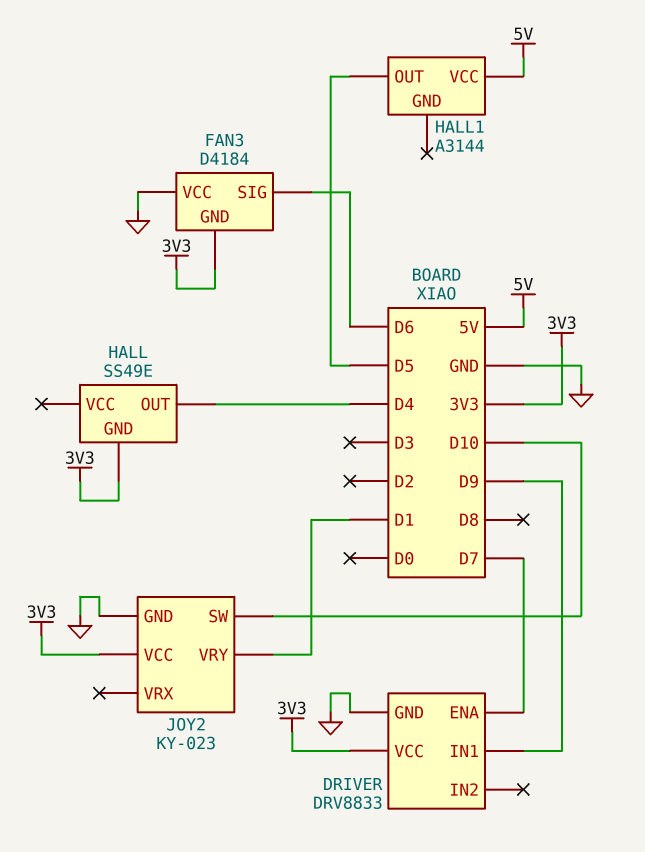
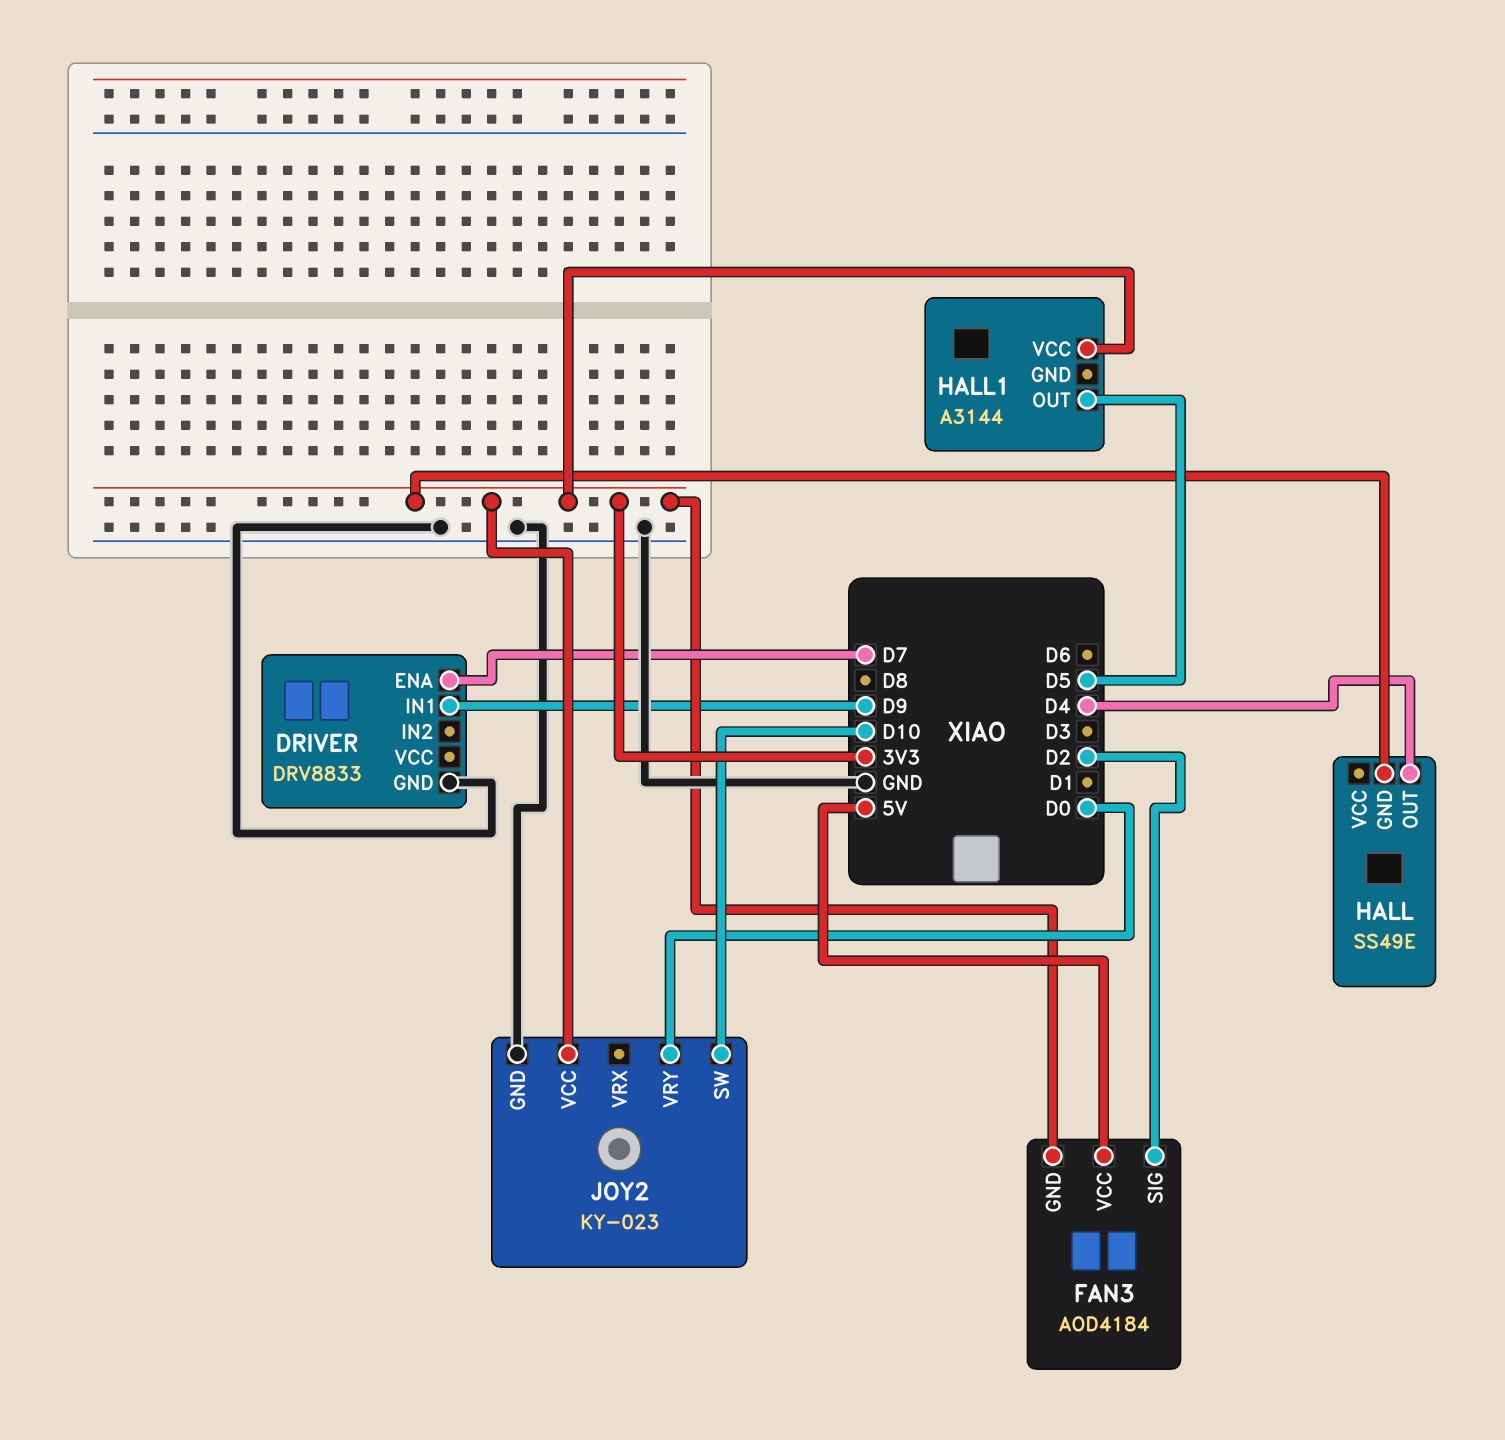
DRIVER pin VCC: 3V3 -> none
FAN3: D4184 -> AOD4184
FAN3 pin SIG: D6 -> D2
FAN3 pin VCC: GND -> 5V
HALL1 pin VCC: 5V -> 3V3
JOY2 pin VRY: D1 -> D0

